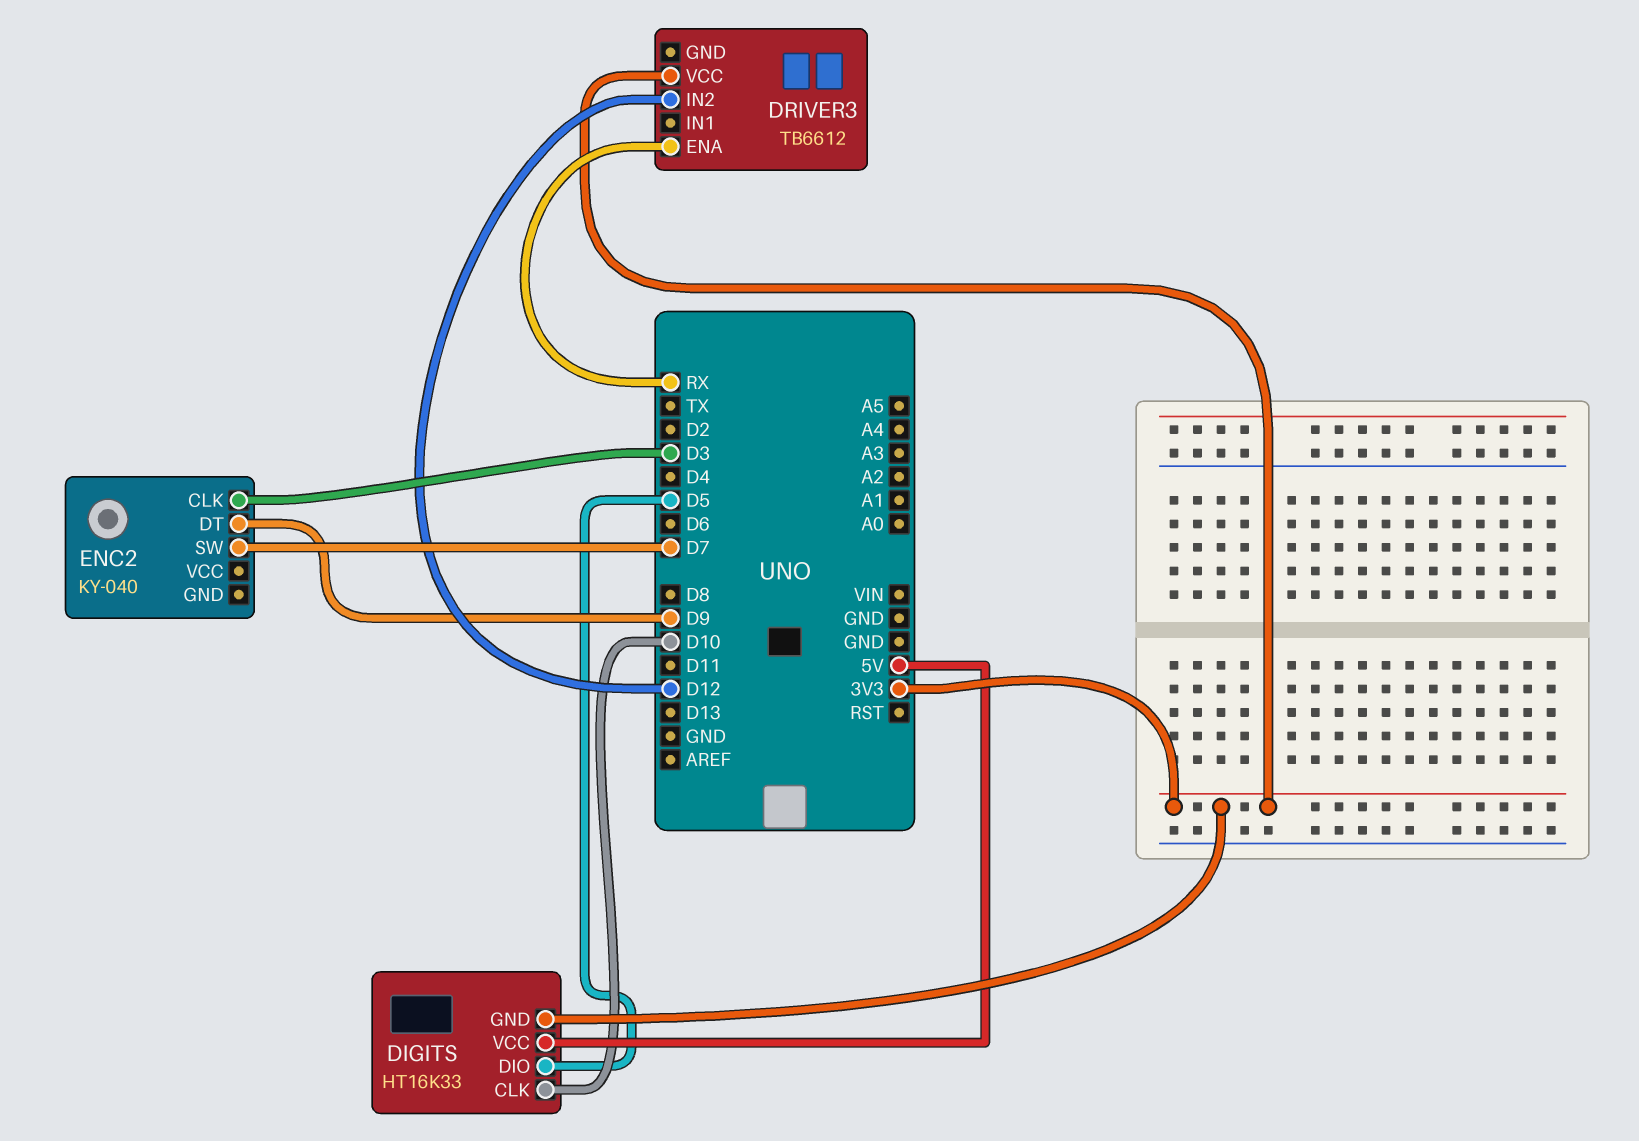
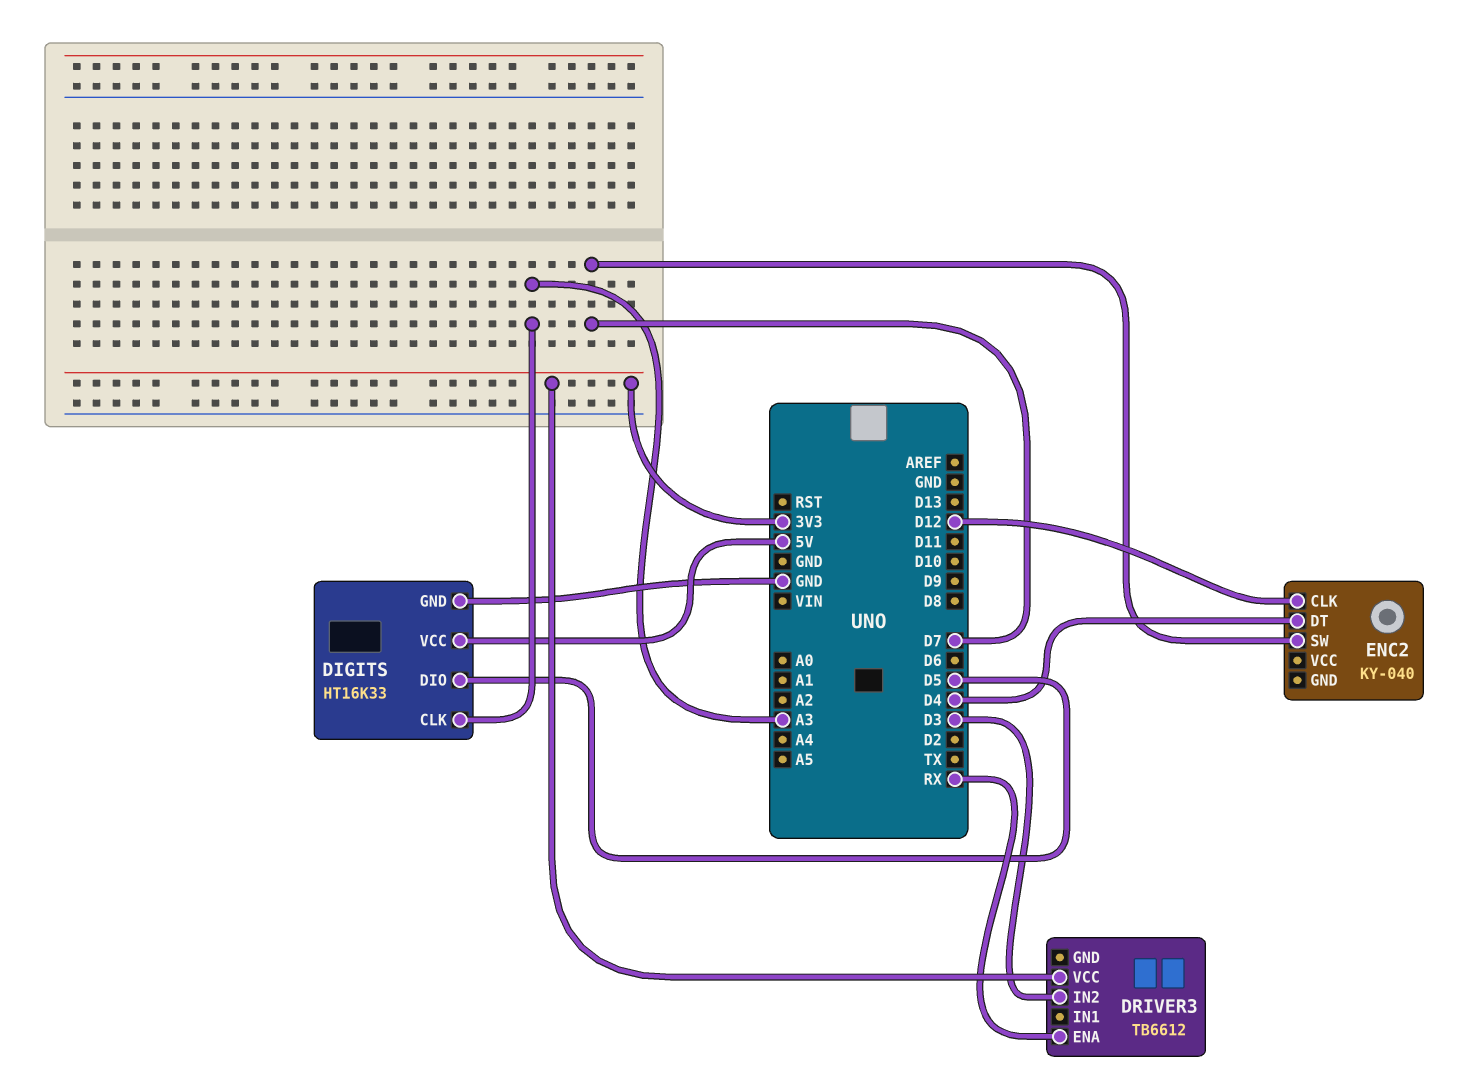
DIGITS pin CLK: D10 -> A3
DIGITS pin GND: 3V3 -> GND
DRIVER3 pin IN2: D12 -> D3
ENC2 pin CLK: D3 -> D12
ENC2 pin DT: D9 -> D4

